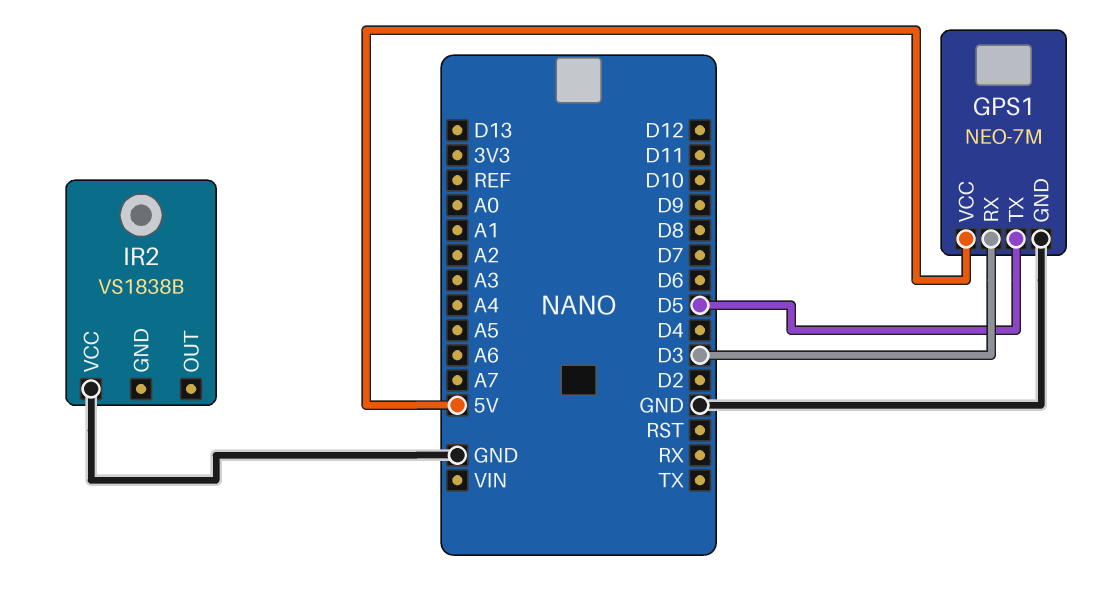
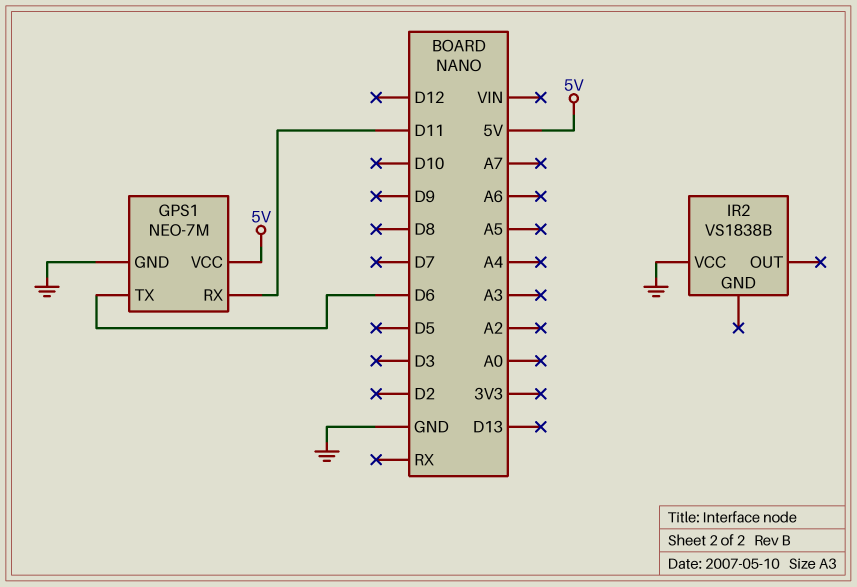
GPS1 pin RX: D3 -> D11
GPS1 pin TX: D5 -> D6

